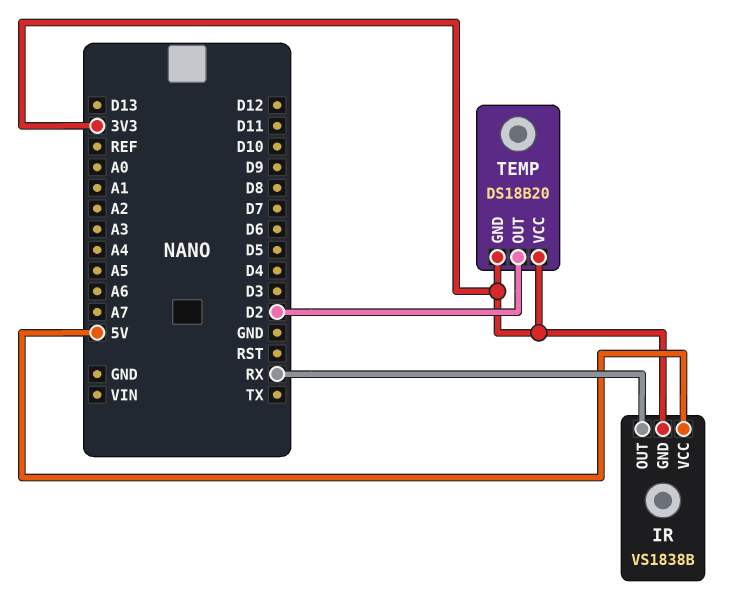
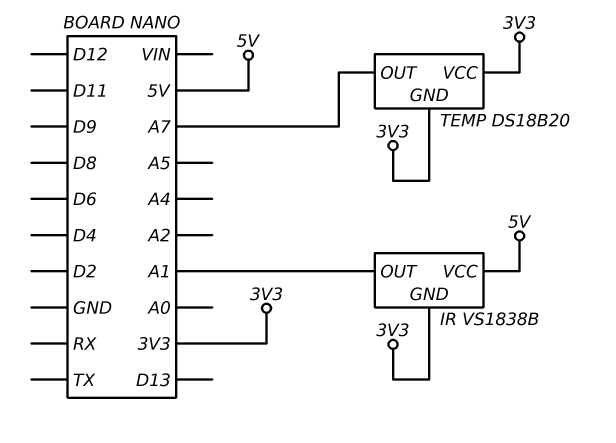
IR pin OUT: RX -> A1
TEMP pin OUT: D2 -> A7

